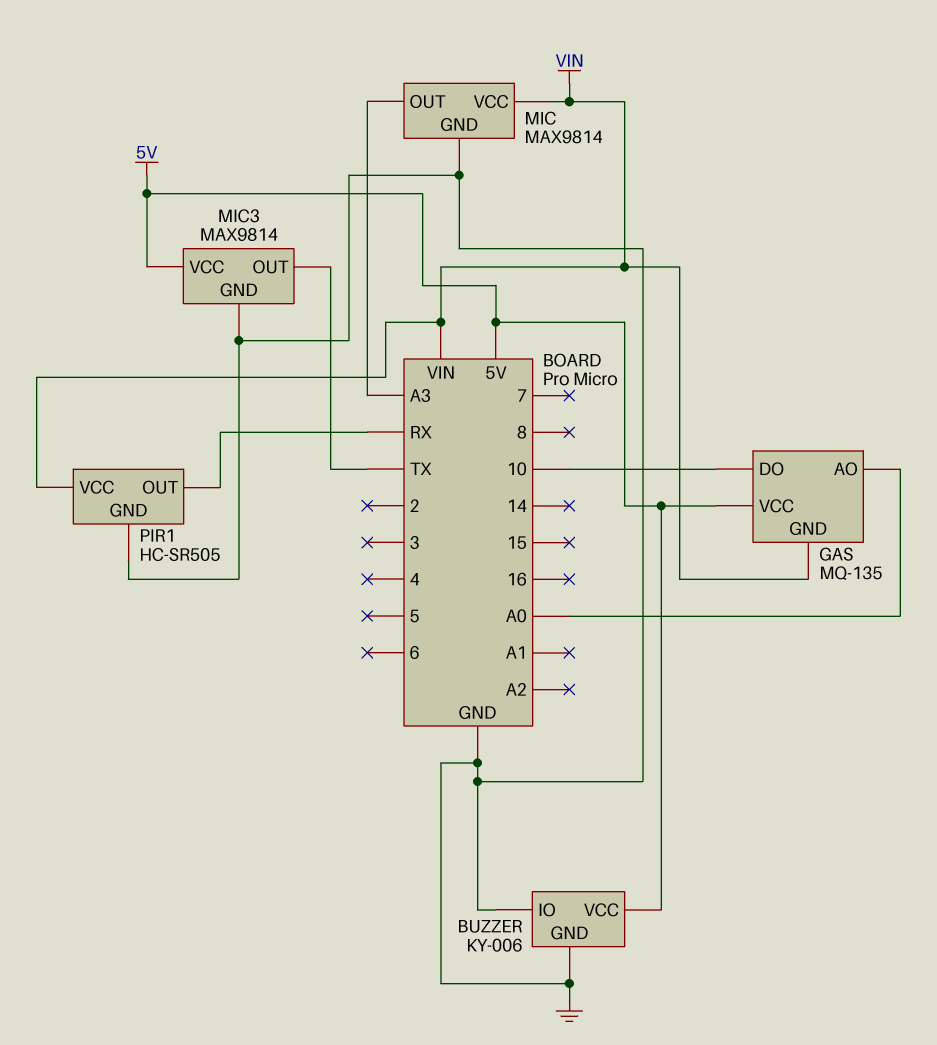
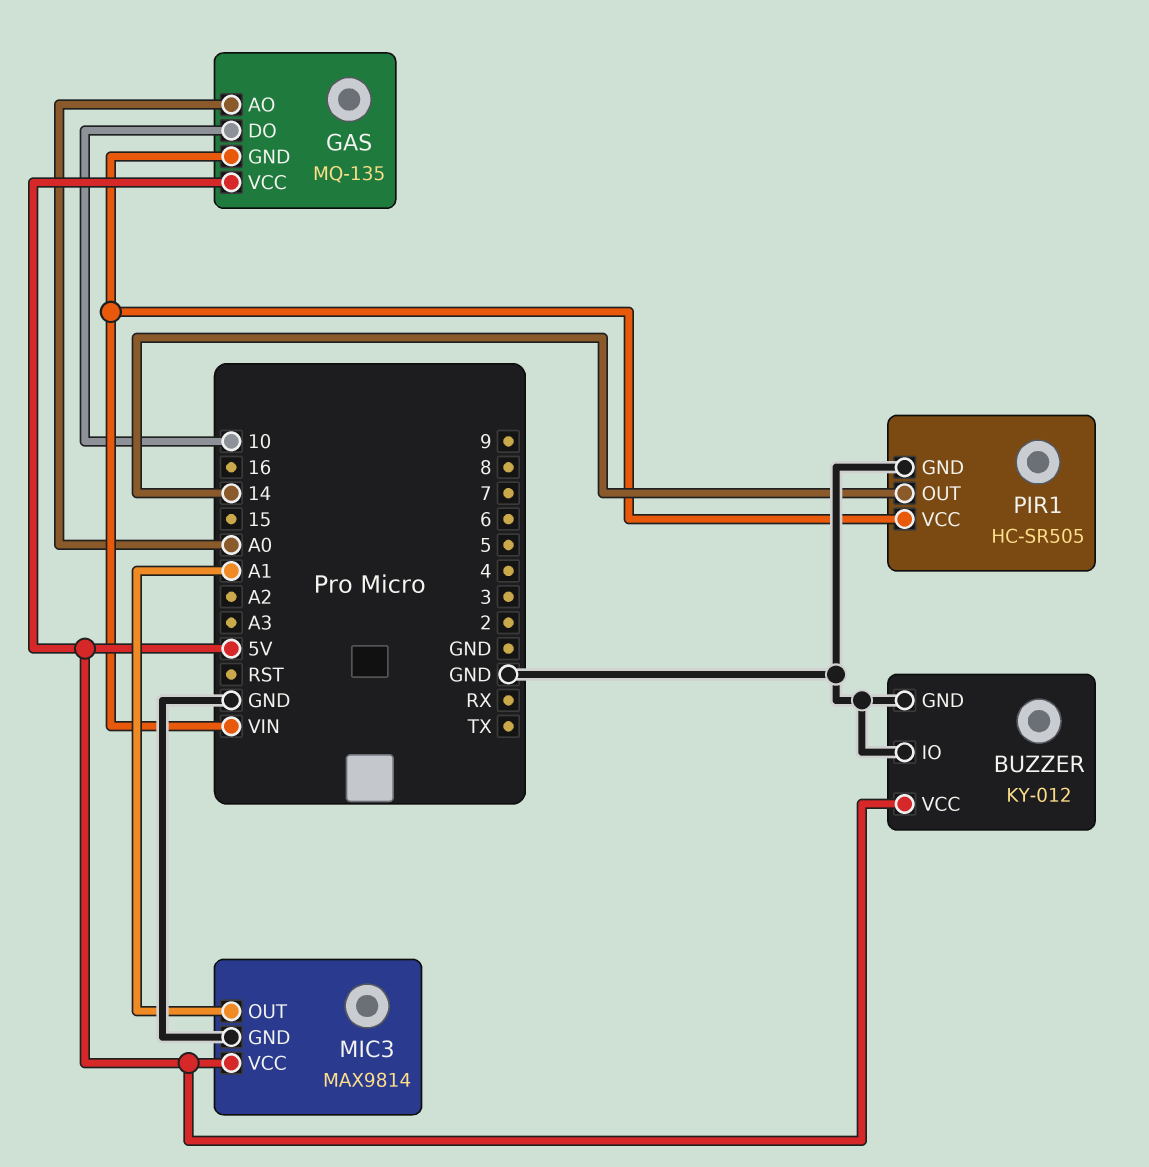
BUZZER: KY-006 -> KY-012
MIC: MAX9814 -> none
MIC pin GND: GND -> none
MIC pin OUT: A3 -> none
MIC pin VCC: VIN -> none
MIC3 pin OUT: TX -> A1
PIR1 pin OUT: RX -> 14

